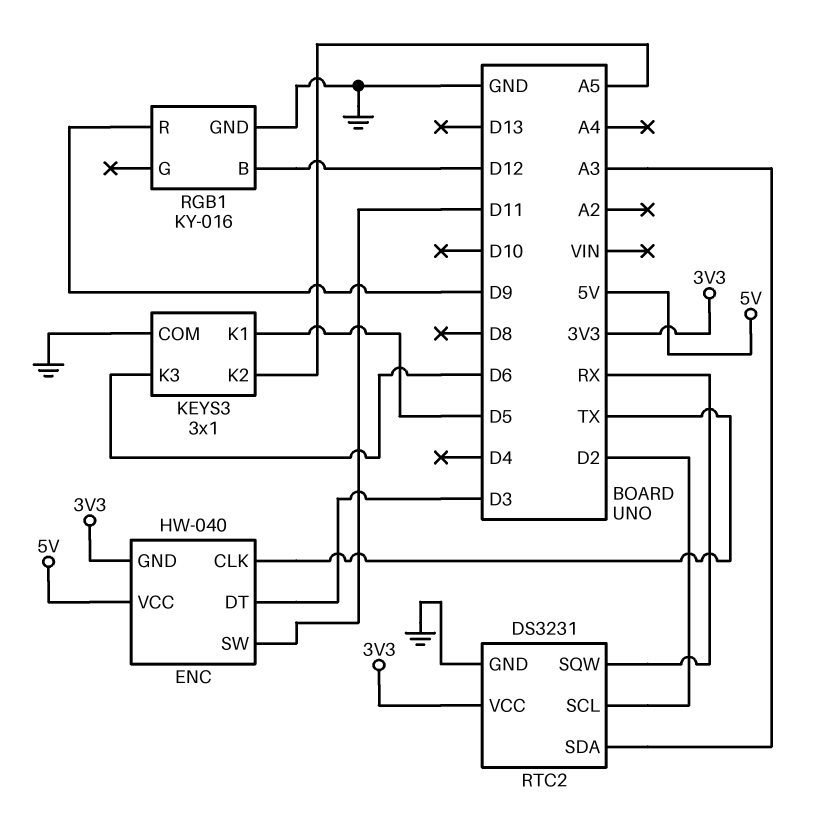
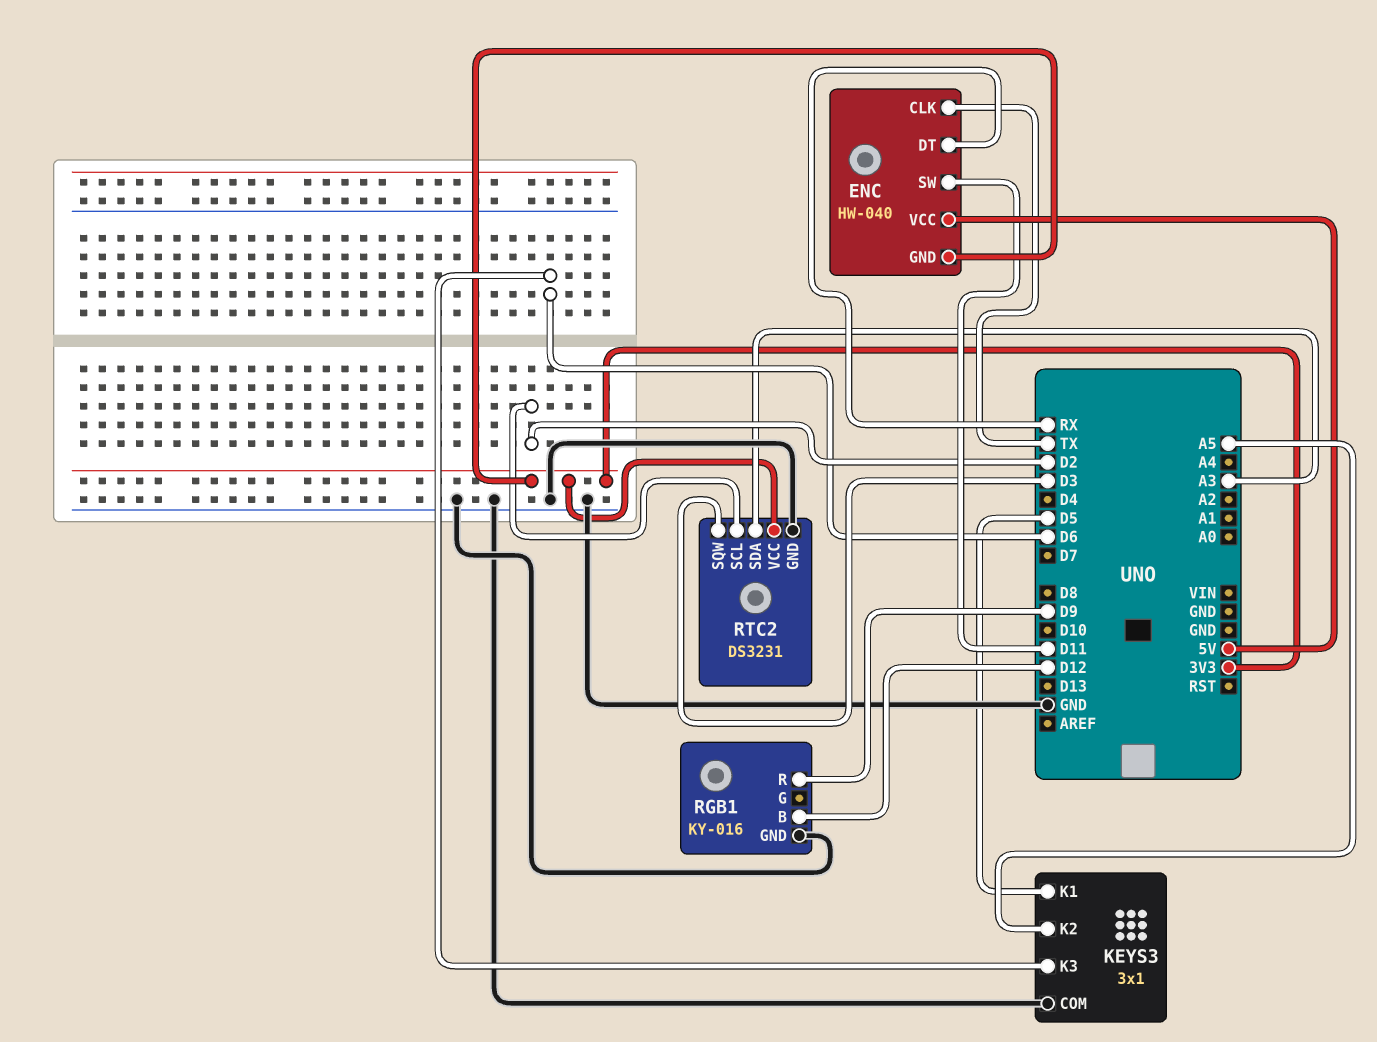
ENC pin DT: D3 -> RX
RTC2 pin SQW: RX -> D3

